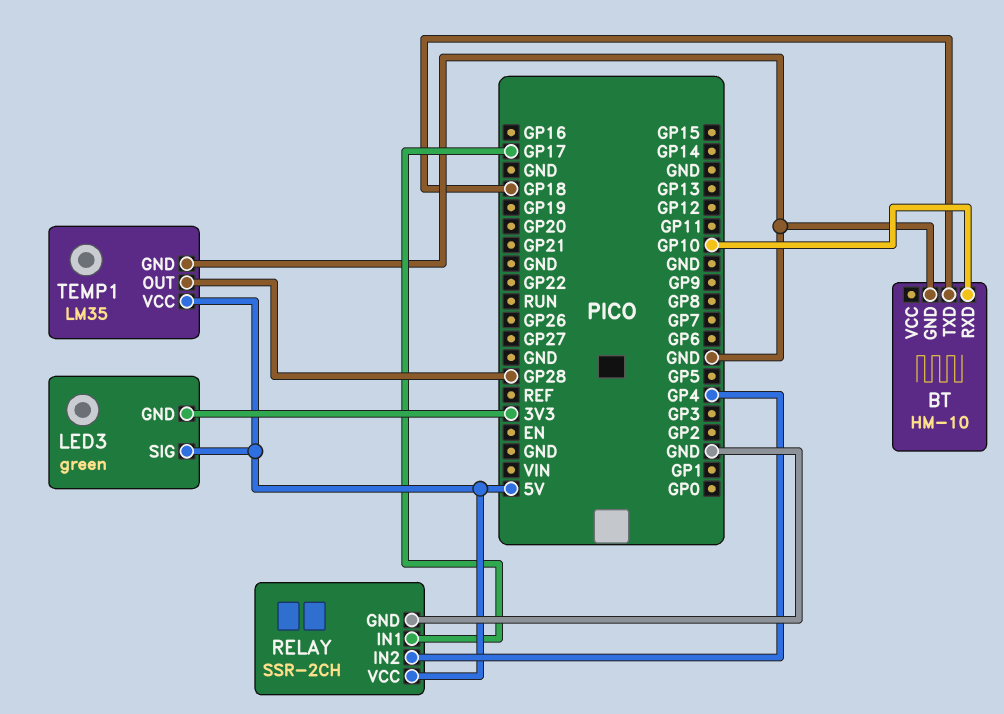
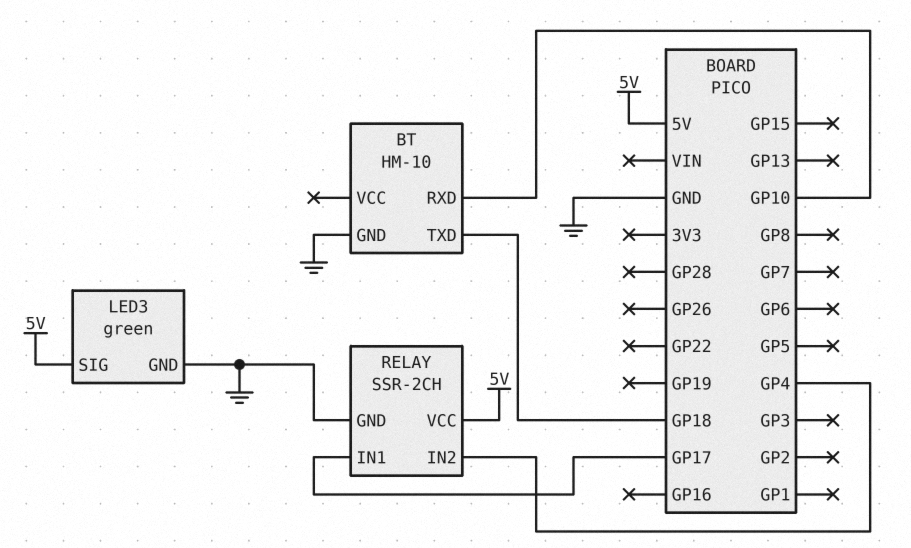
LED3 pin GND: 3V3 -> GND
TEMP1: LM35 -> none
TEMP1 pin GND: GND -> none
TEMP1 pin OUT: GP28 -> none
TEMP1 pin VCC: 5V -> none

